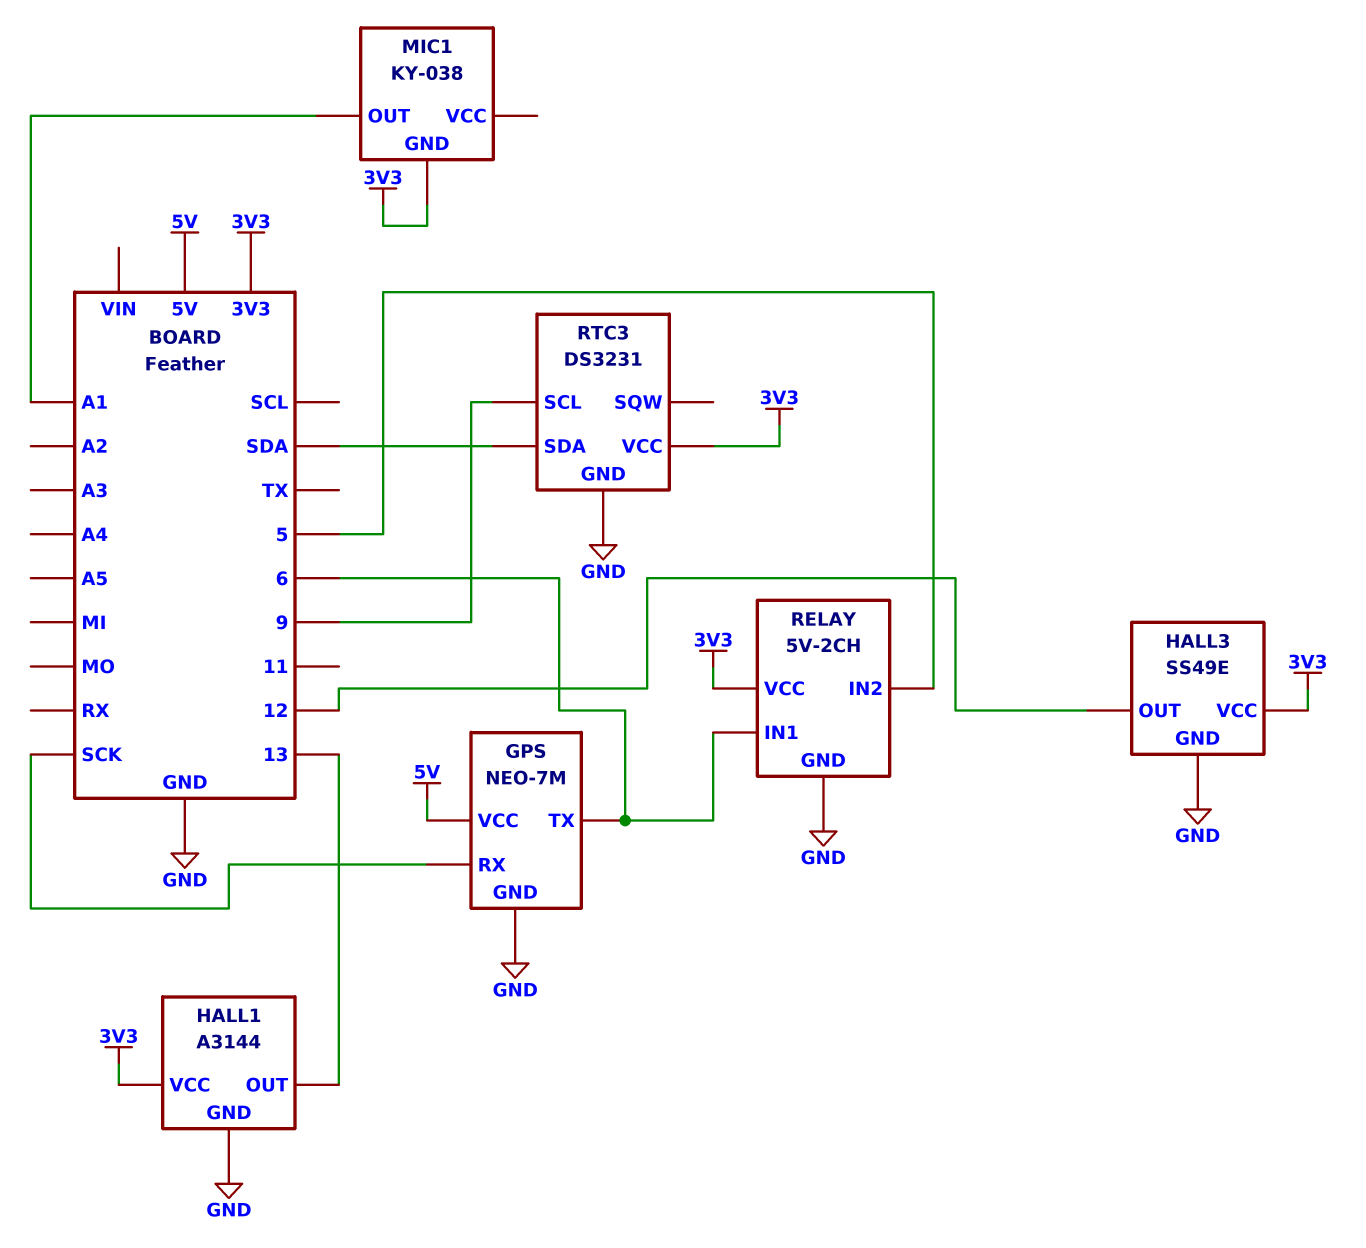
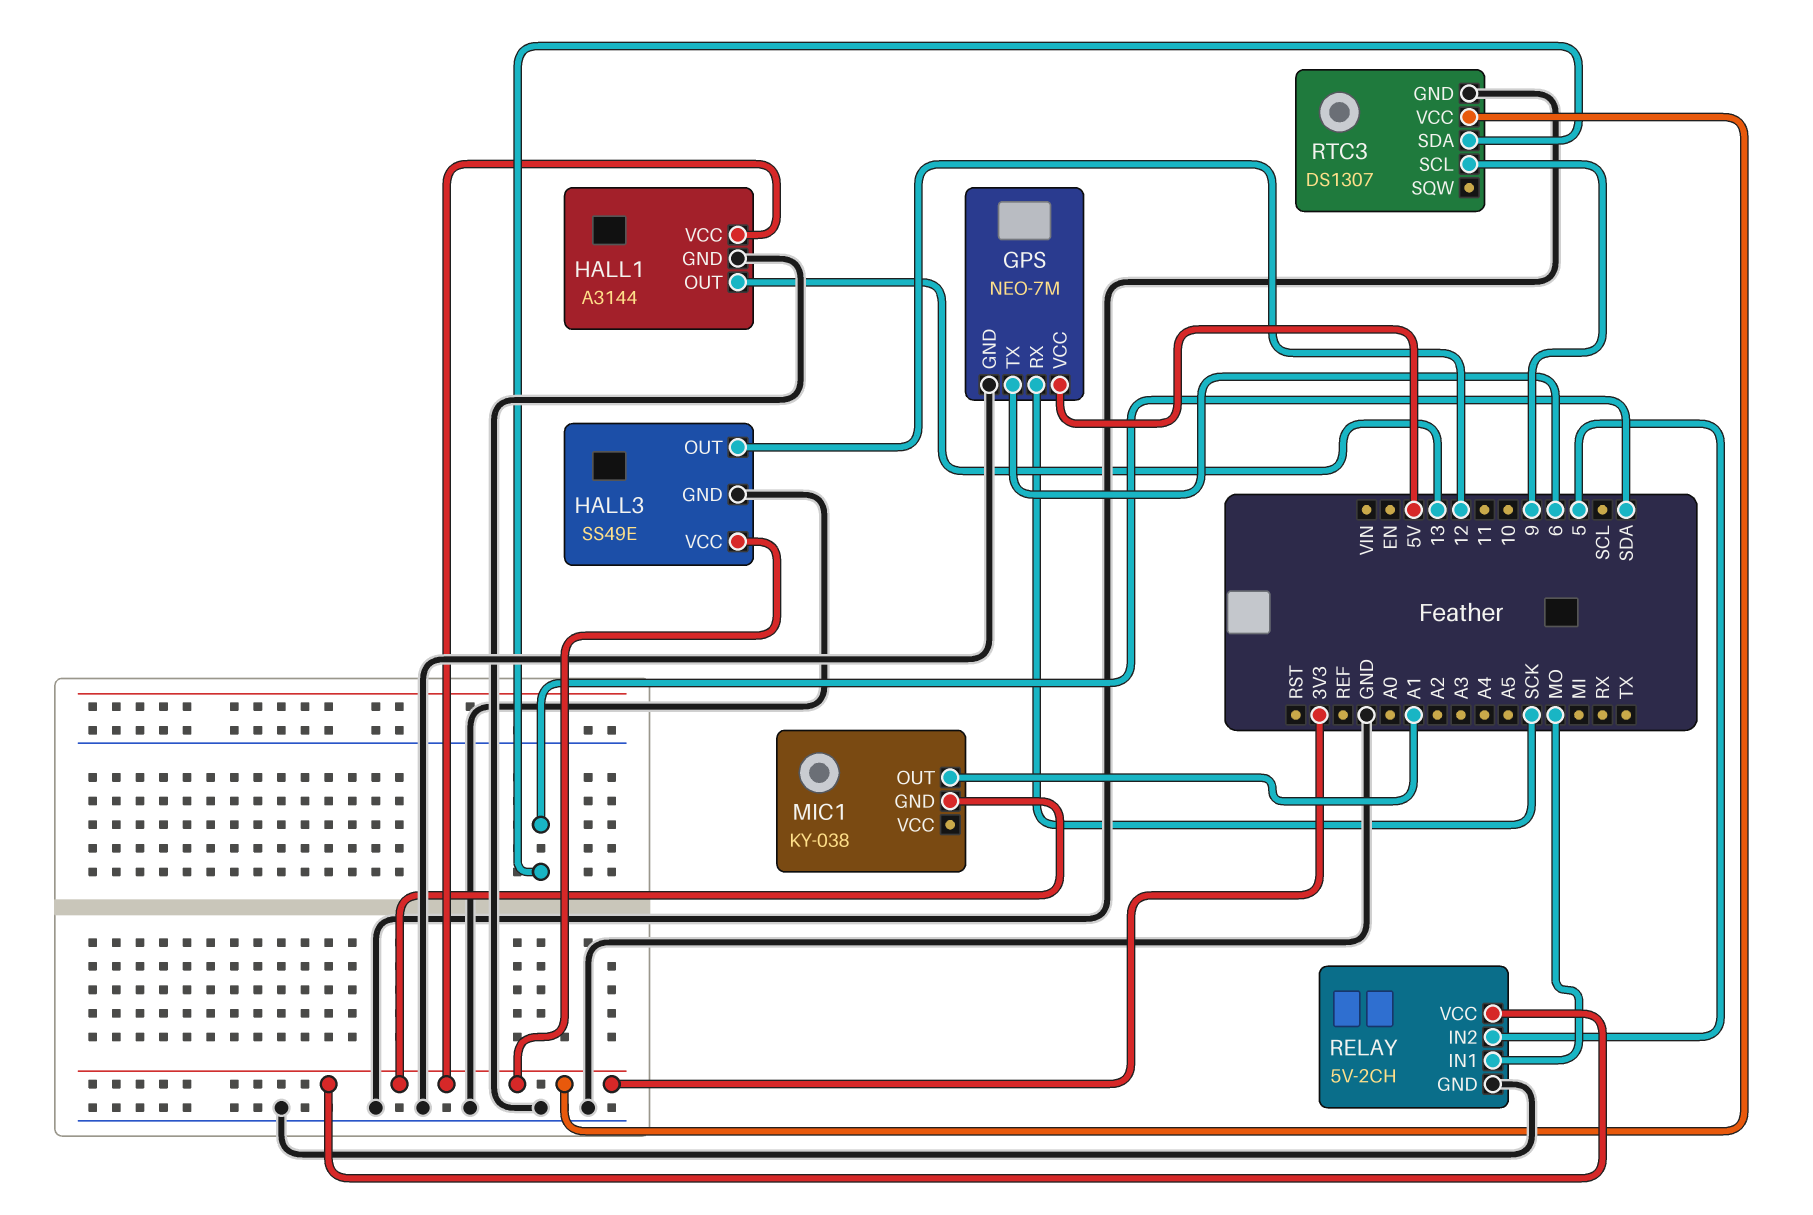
RELAY pin IN1: 6 -> MO
RTC3: DS3231 -> DS1307

